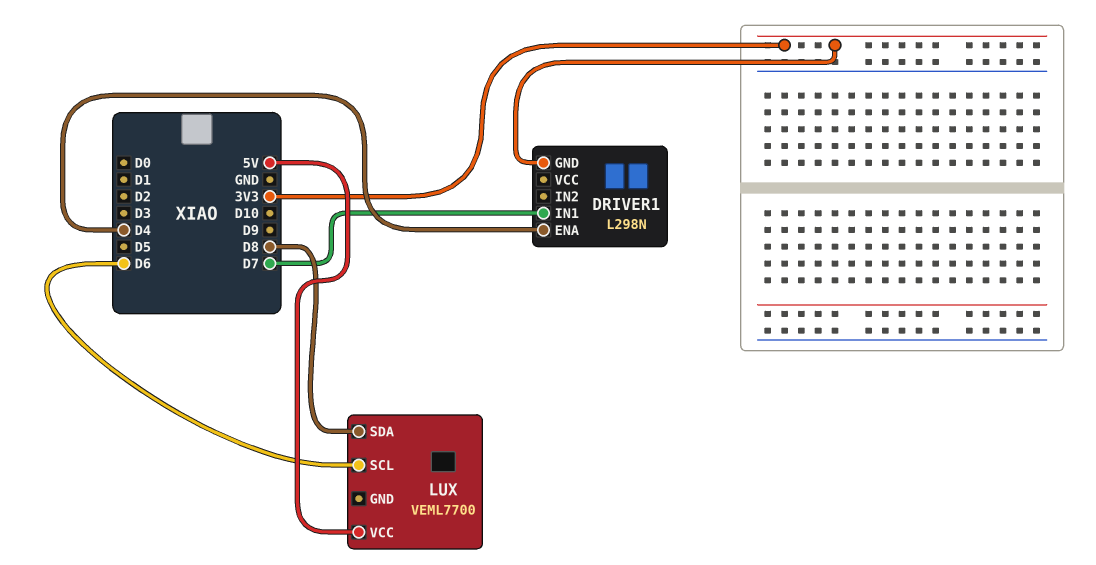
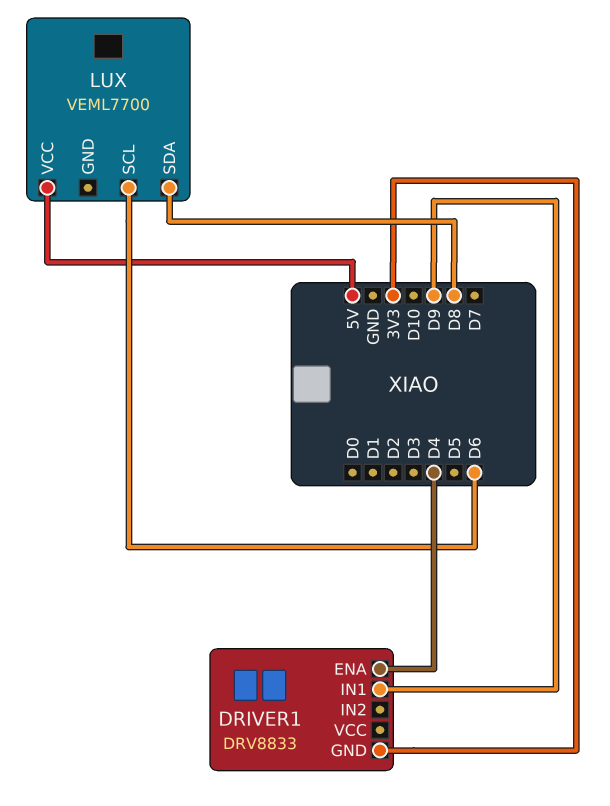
DRIVER1: L298N -> DRV8833
DRIVER1 pin IN1: D7 -> D9

